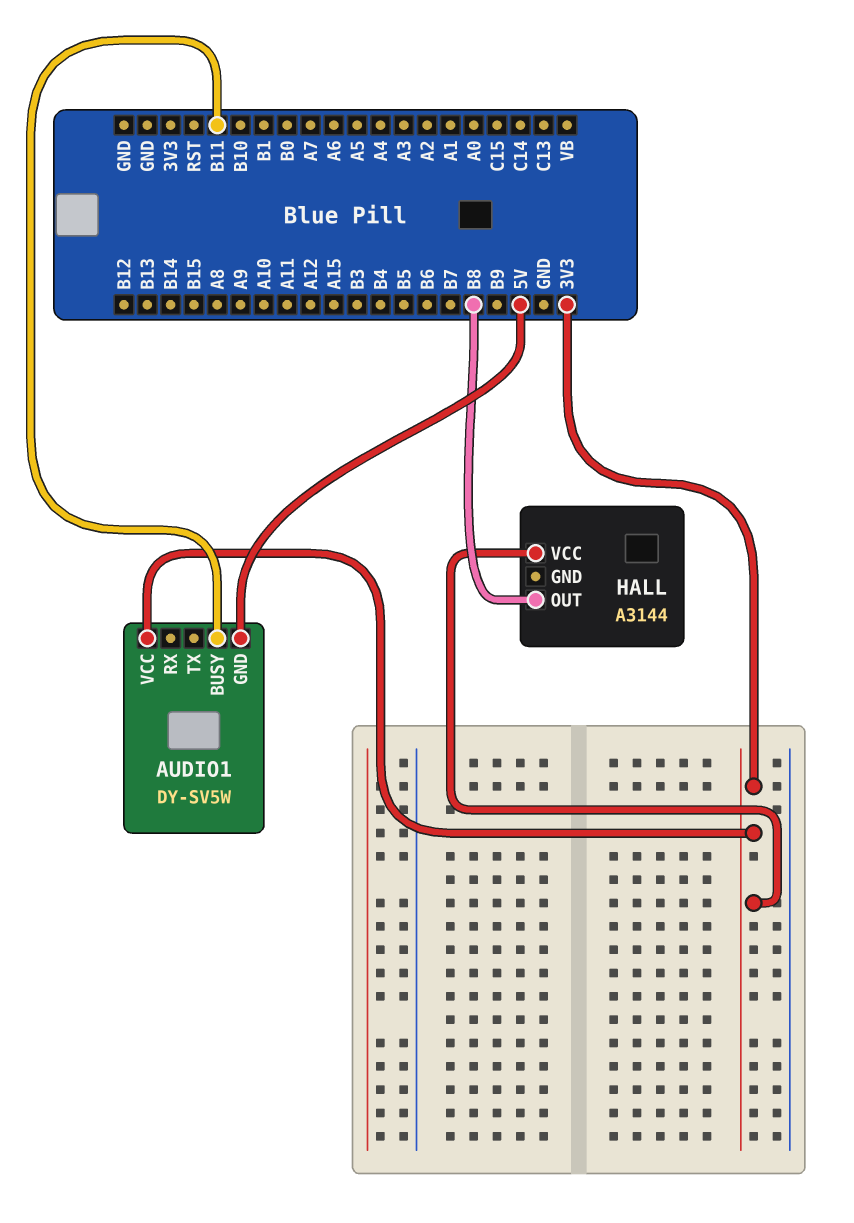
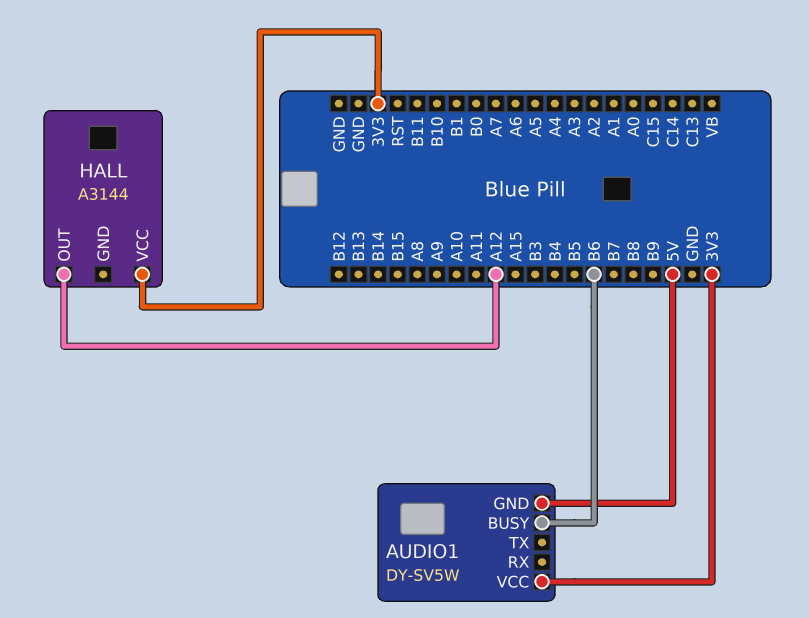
AUDIO1 pin BUSY: B11 -> B6
HALL pin OUT: B8 -> A12

